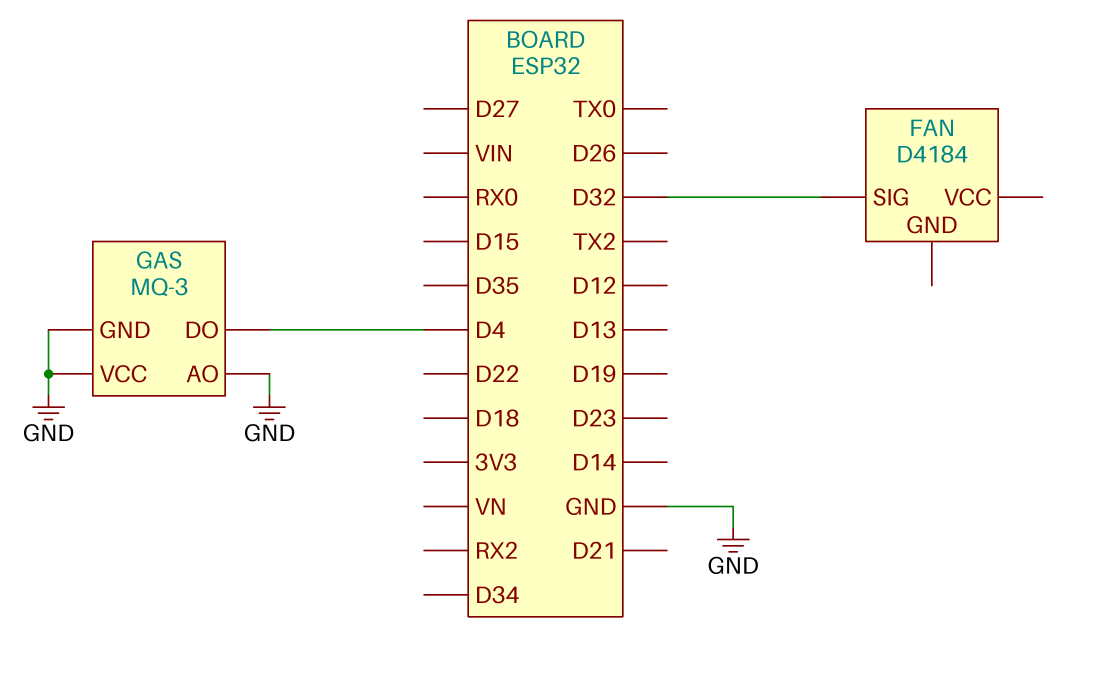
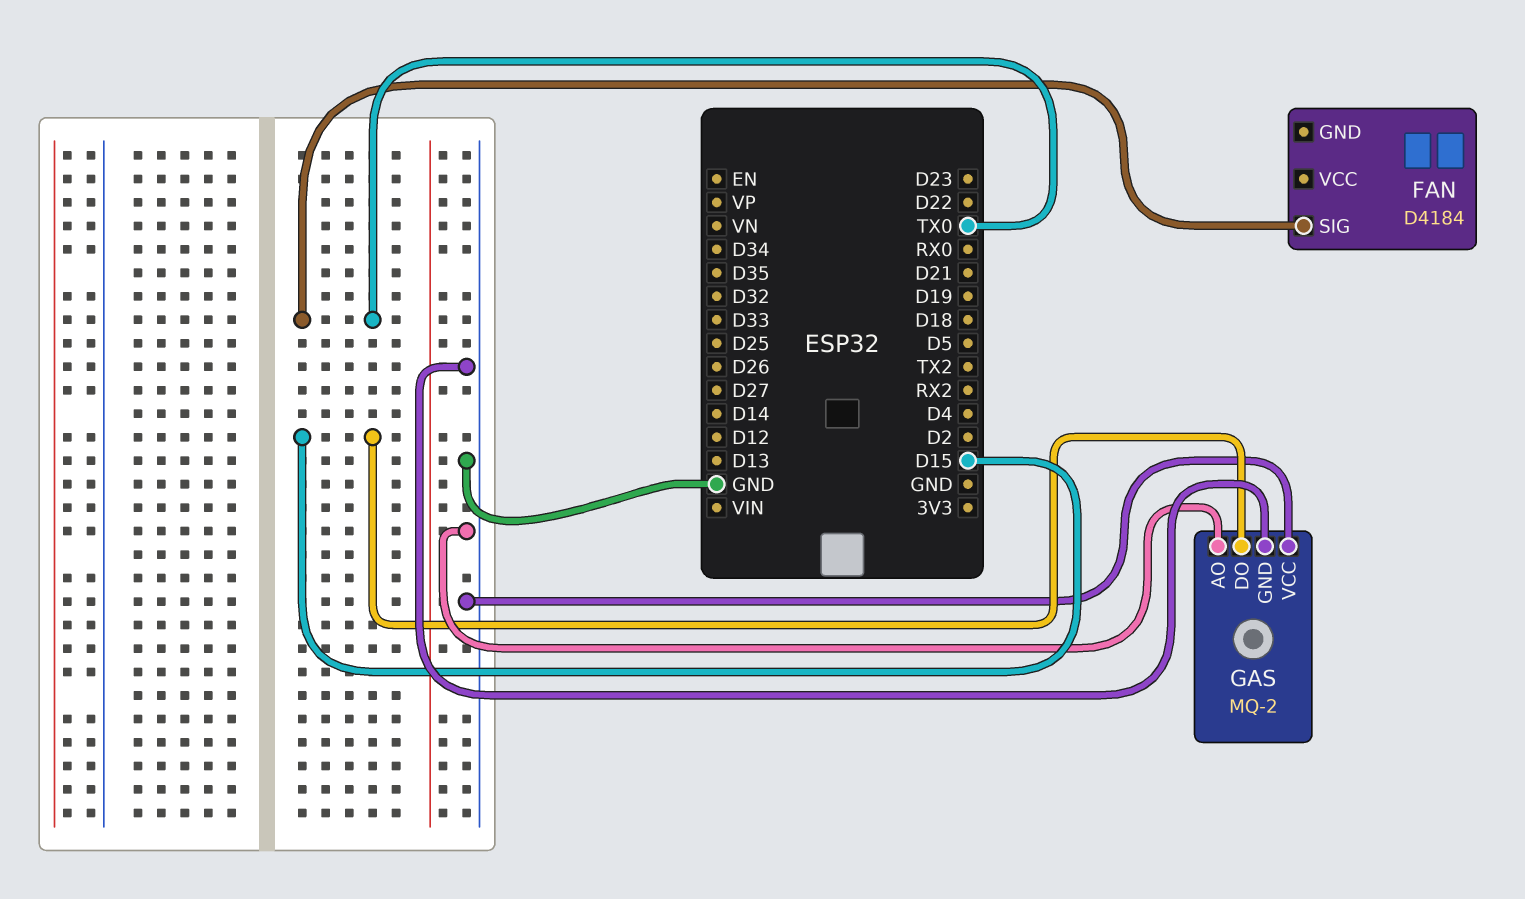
FAN pin SIG: D32 -> TX0
GAS: MQ-3 -> MQ-2
GAS pin DO: D4 -> D15

